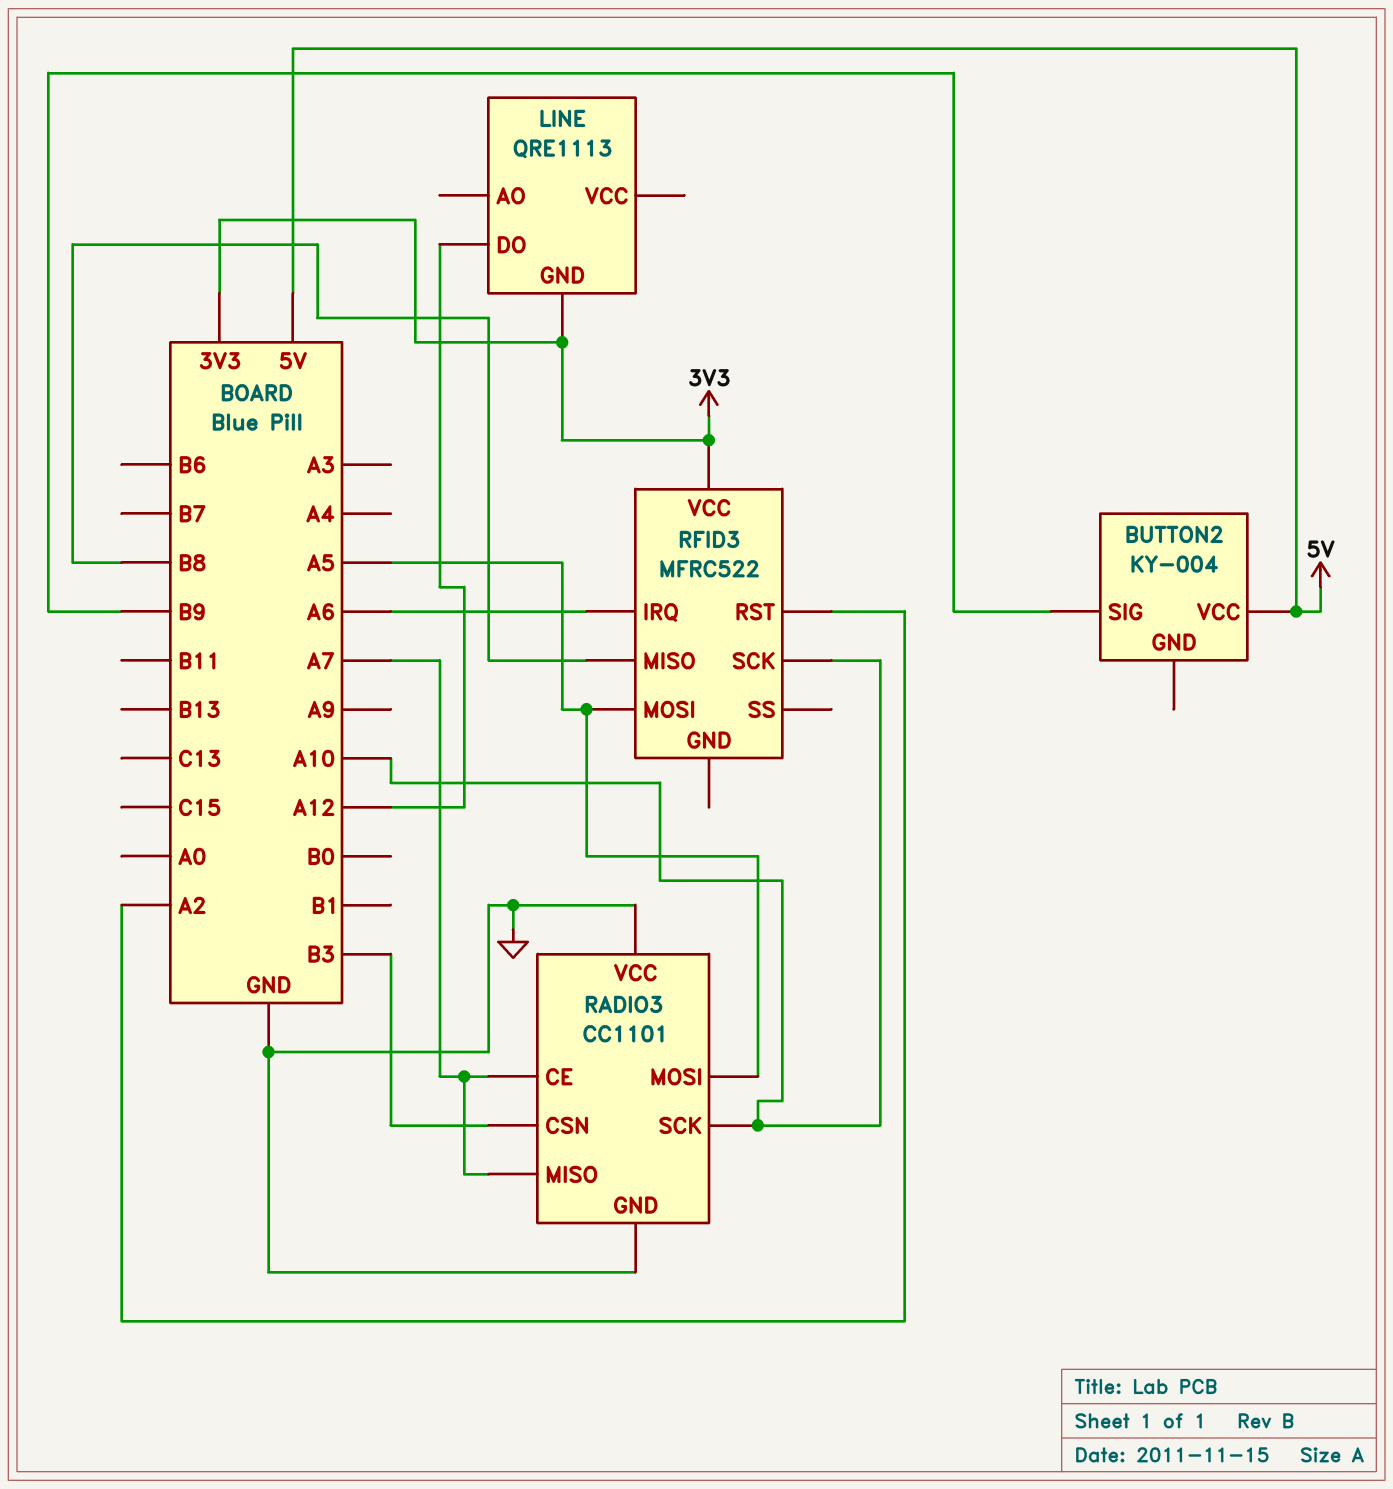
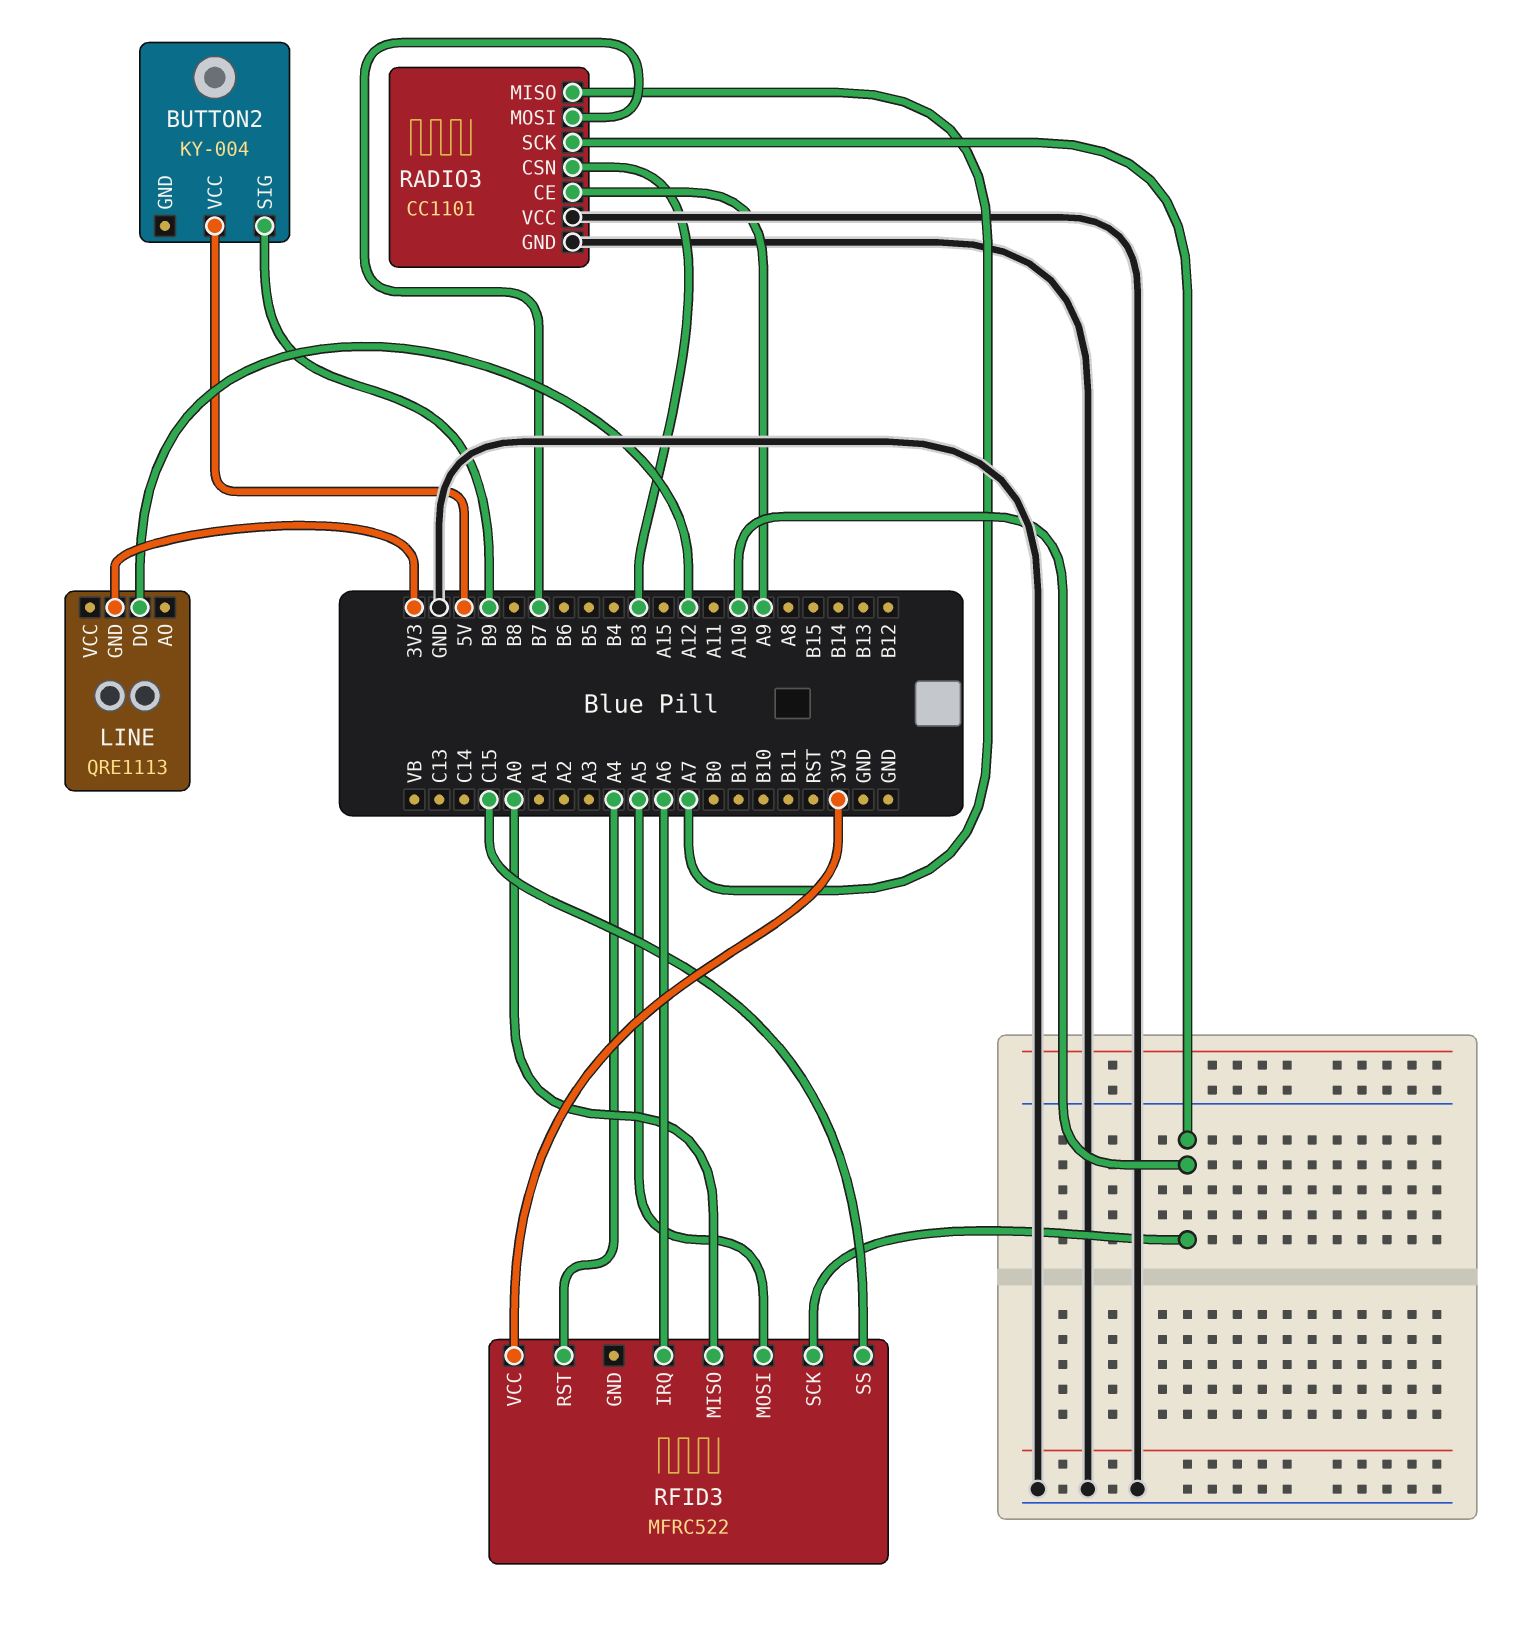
RADIO3 pin CE: A7 -> A9
RADIO3 pin MOSI: A5 -> B7
RFID3 pin MISO: B8 -> A0
RFID3 pin RST: A2 -> A4
RFID3 pin SS: none -> C15

